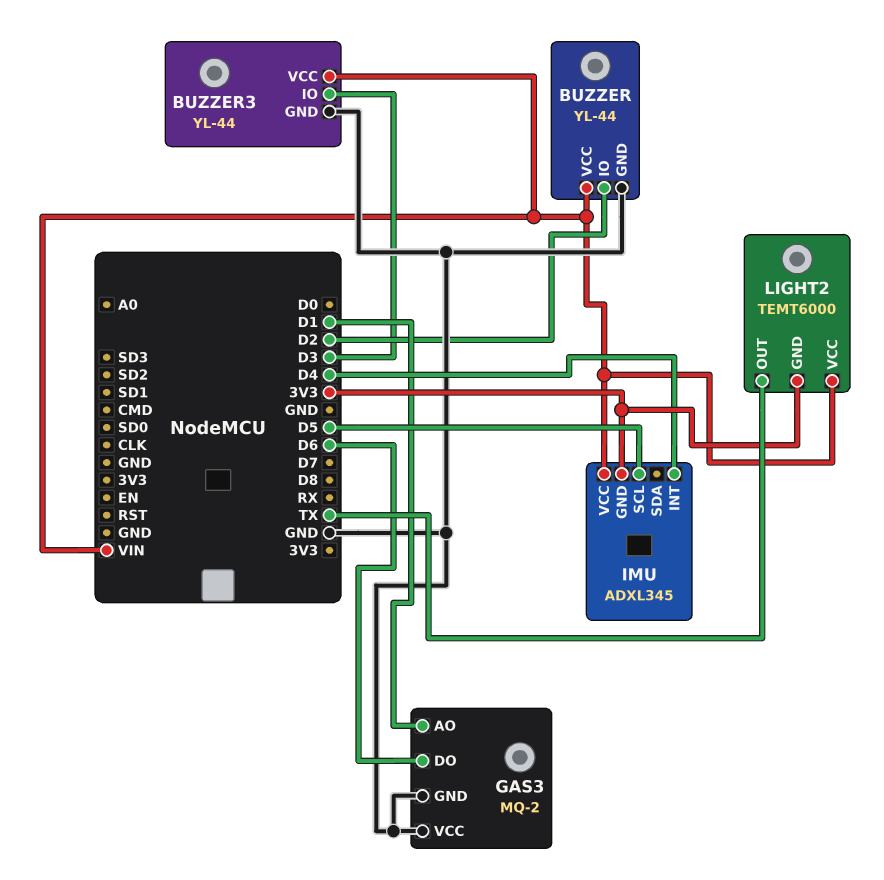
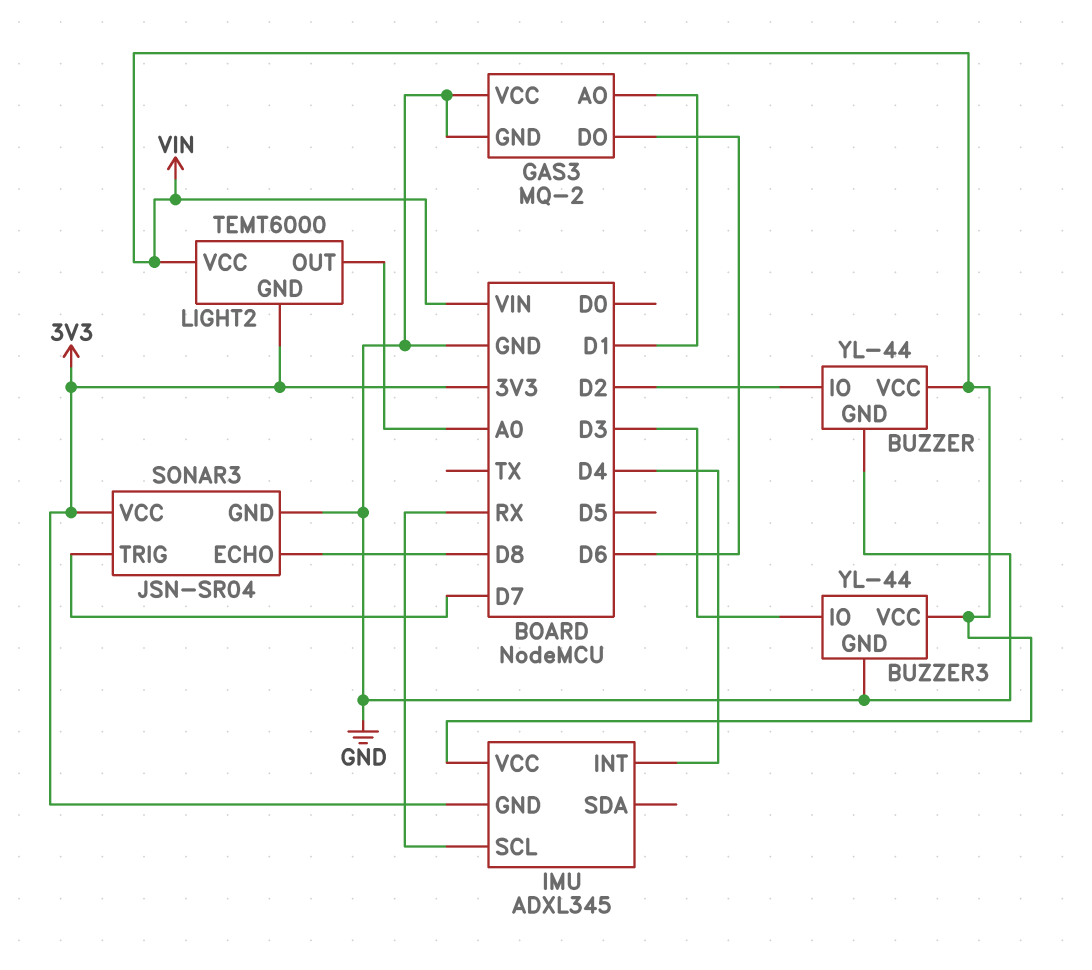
IMU pin SCL: D5 -> RX
LIGHT2 pin OUT: TX -> A0
SONAR3: none -> JSN-SR04
SONAR3 pin ECHO: none -> D8
SONAR3 pin GND: none -> GND
SONAR3 pin TRIG: none -> D7
SONAR3 pin VCC: none -> 3V3

